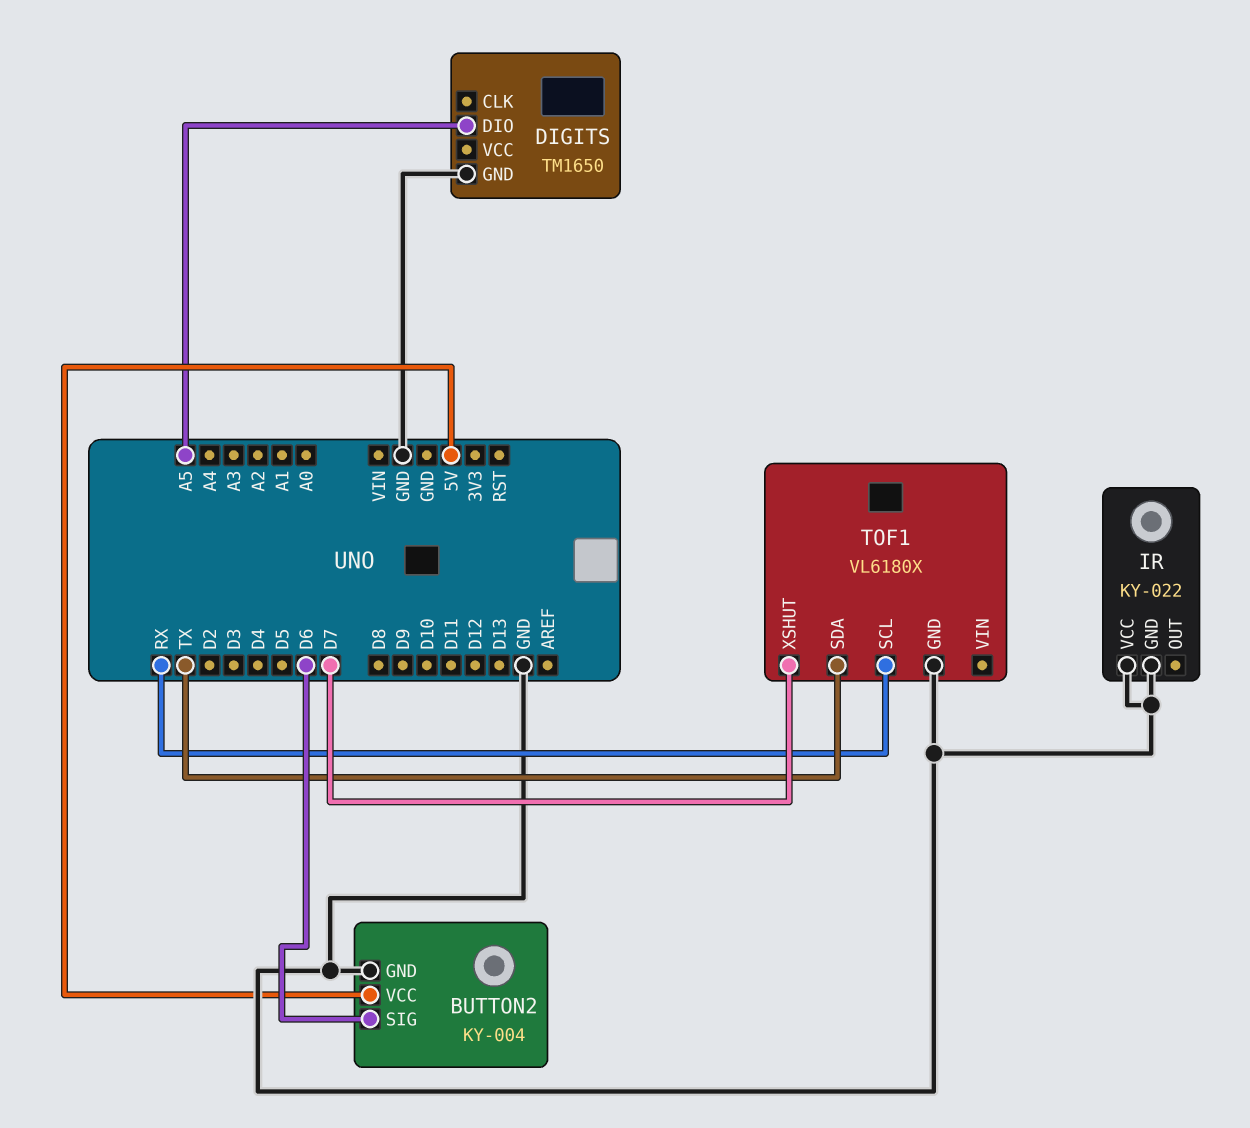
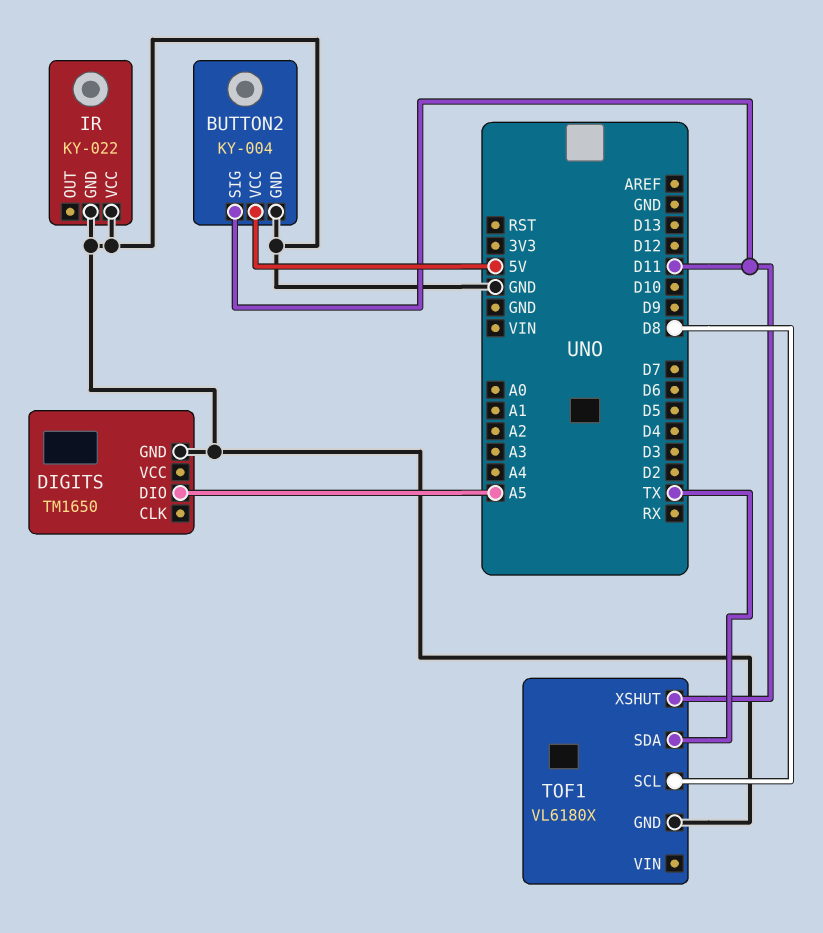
BUTTON2 pin SIG: D6 -> D11
TOF1 pin SCL: RX -> D8
TOF1 pin XSHUT: D7 -> D11

